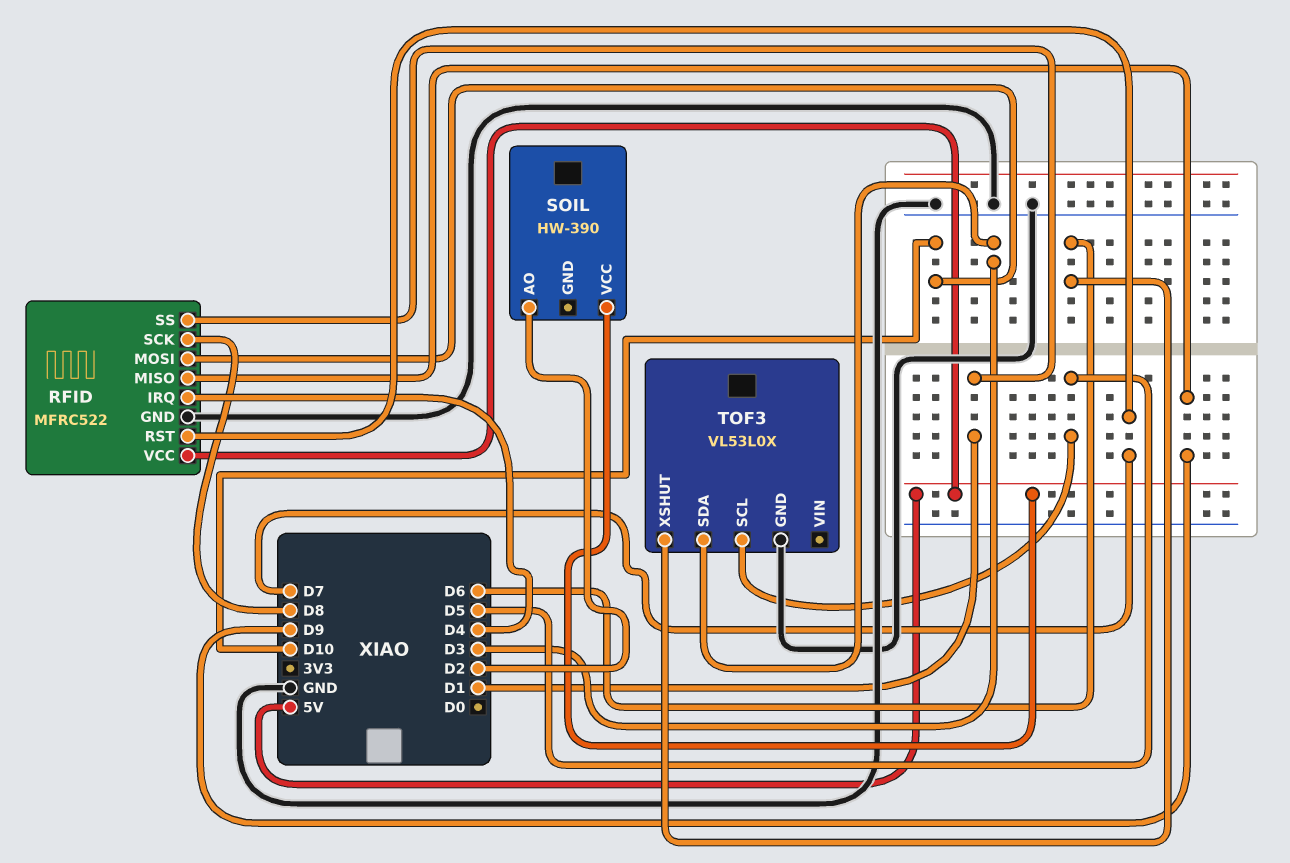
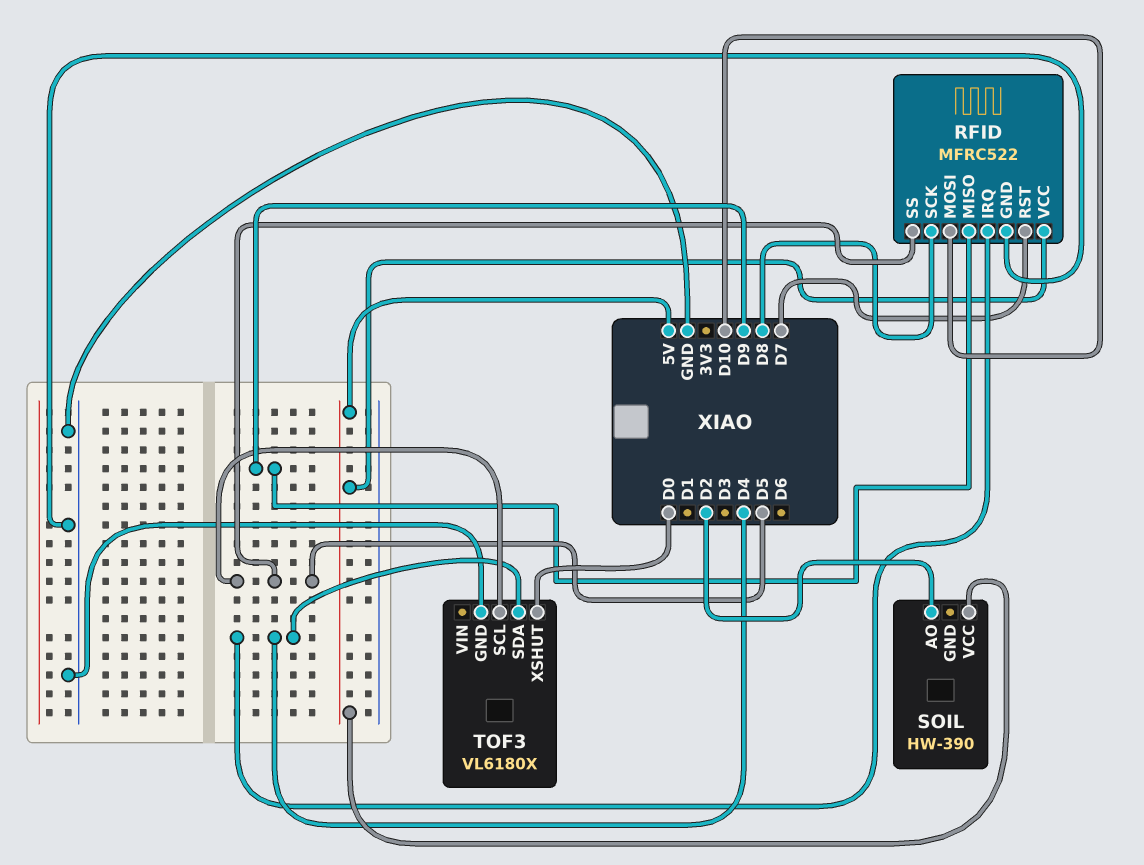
RFID pin SS: D1 -> D5
TOF3: VL53L0X -> VL6180X
TOF3 pin SDA: D3 -> D4
TOF3 pin XSHUT: D6 -> D0

